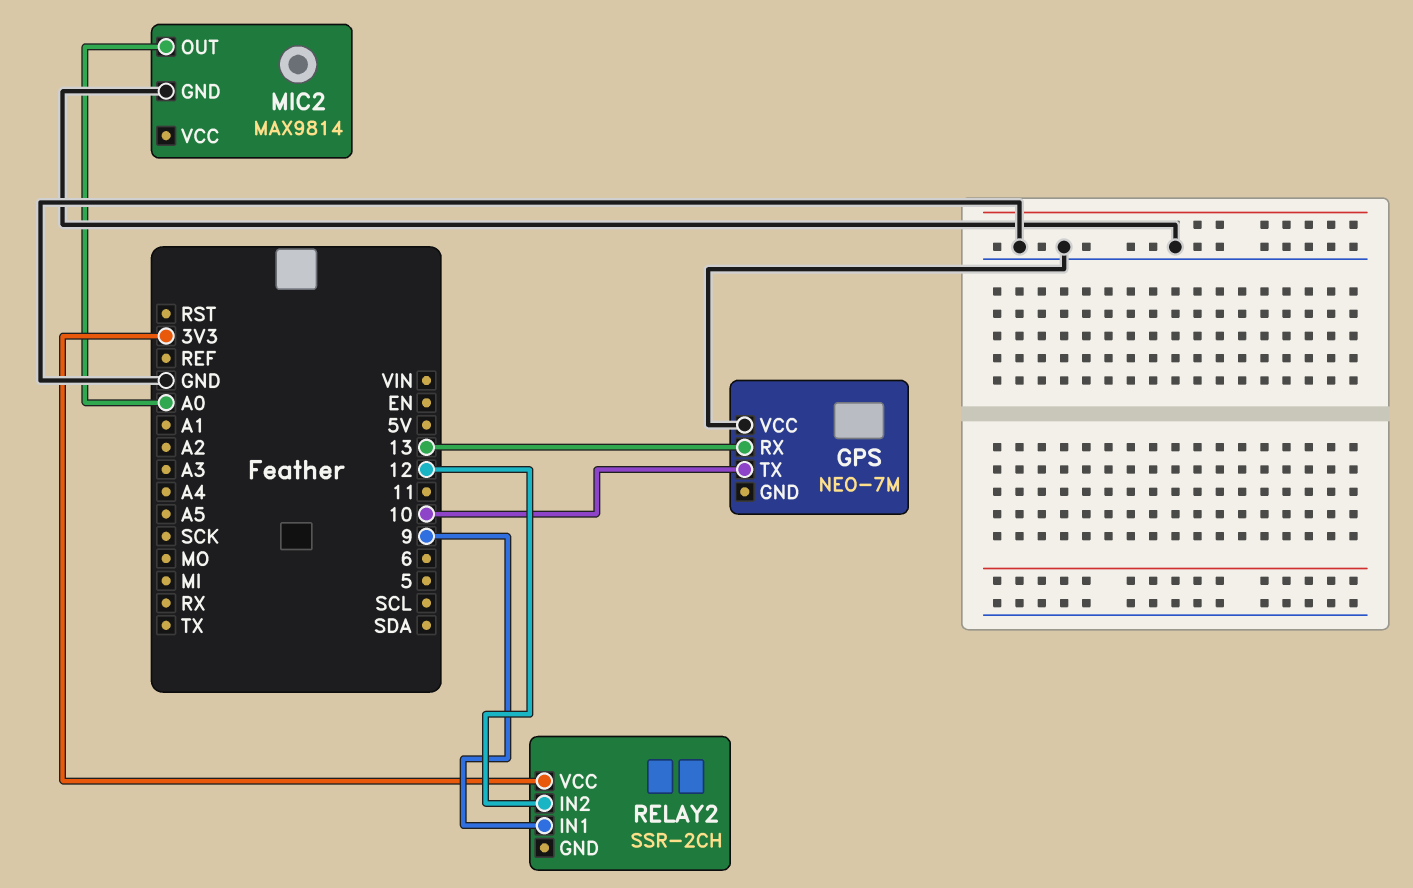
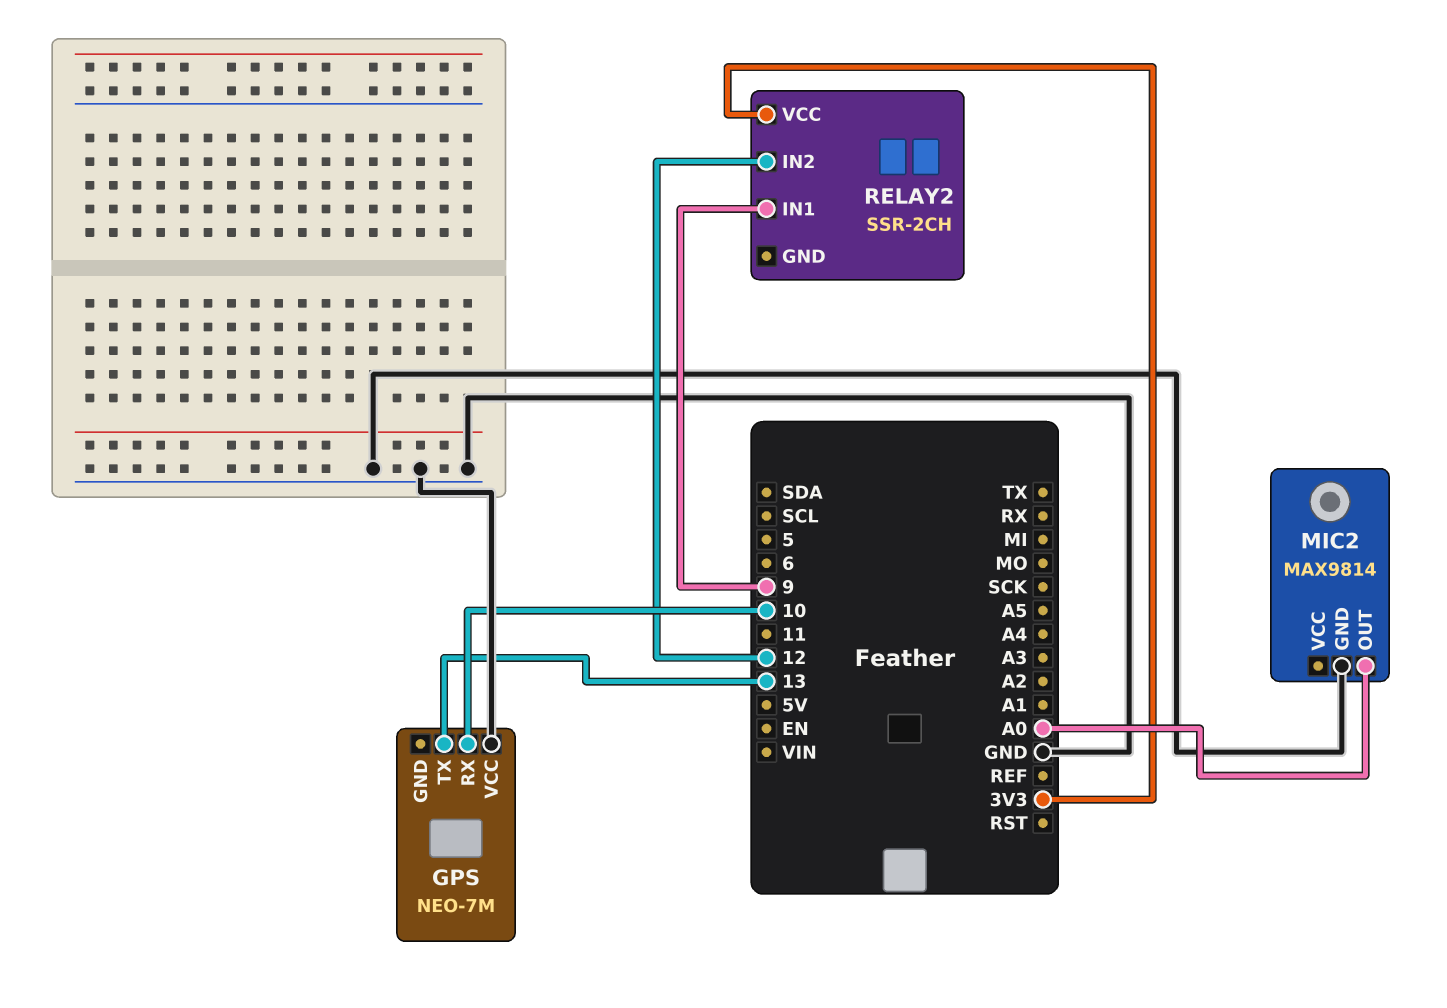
GPS pin RX: 13 -> 10
GPS pin TX: 10 -> 13

